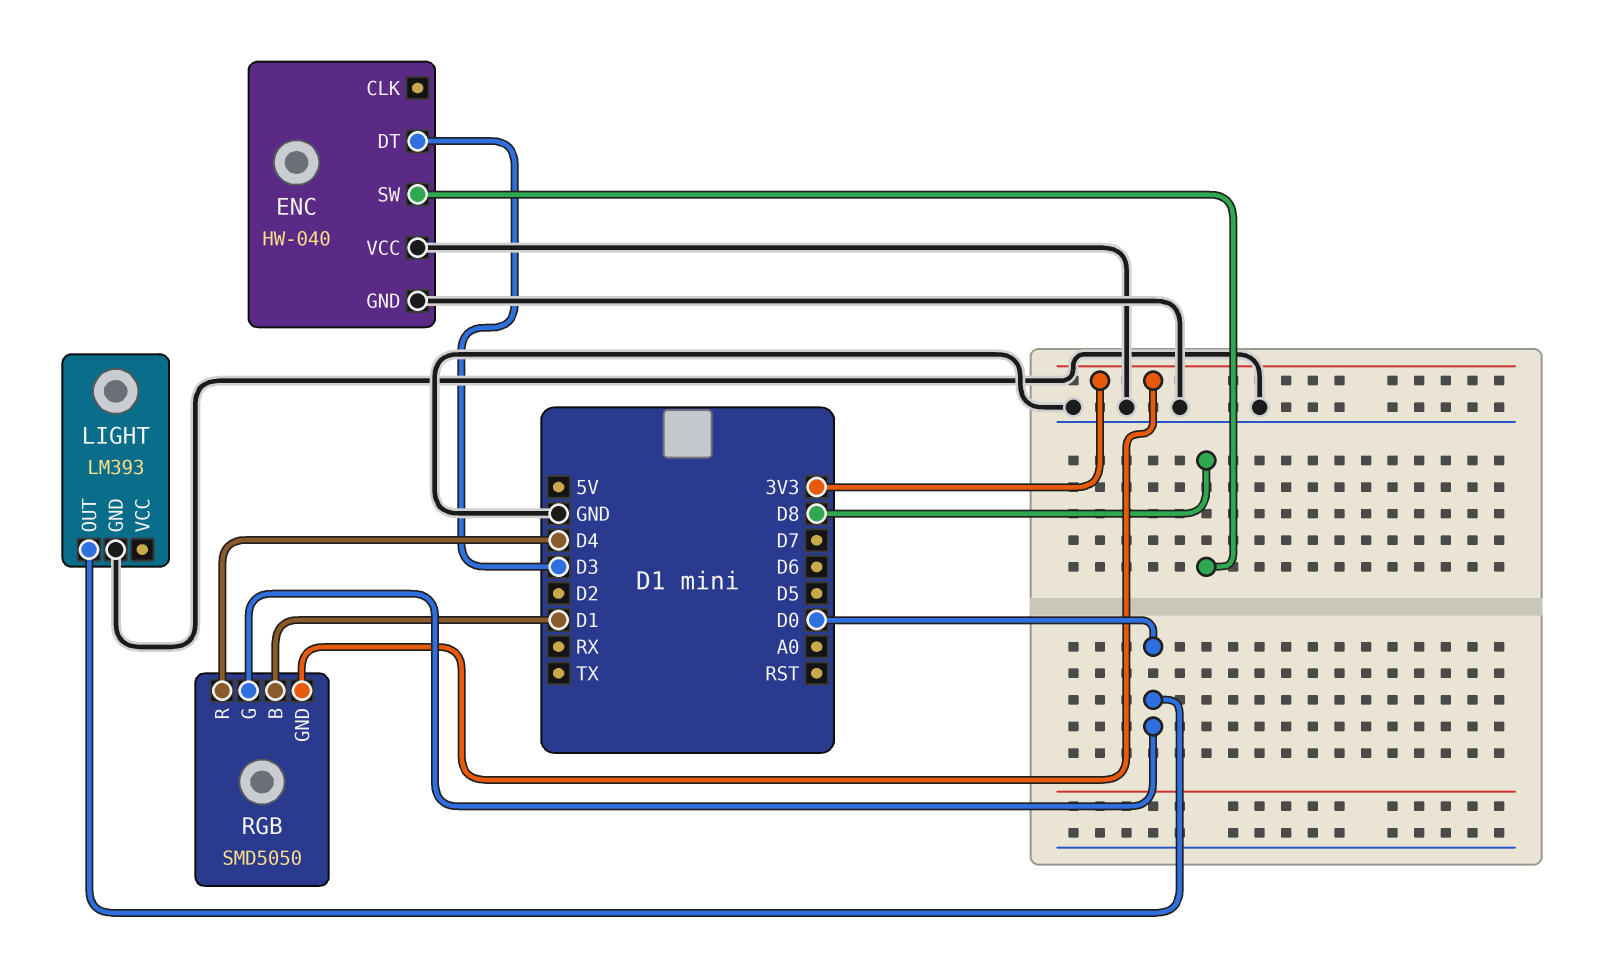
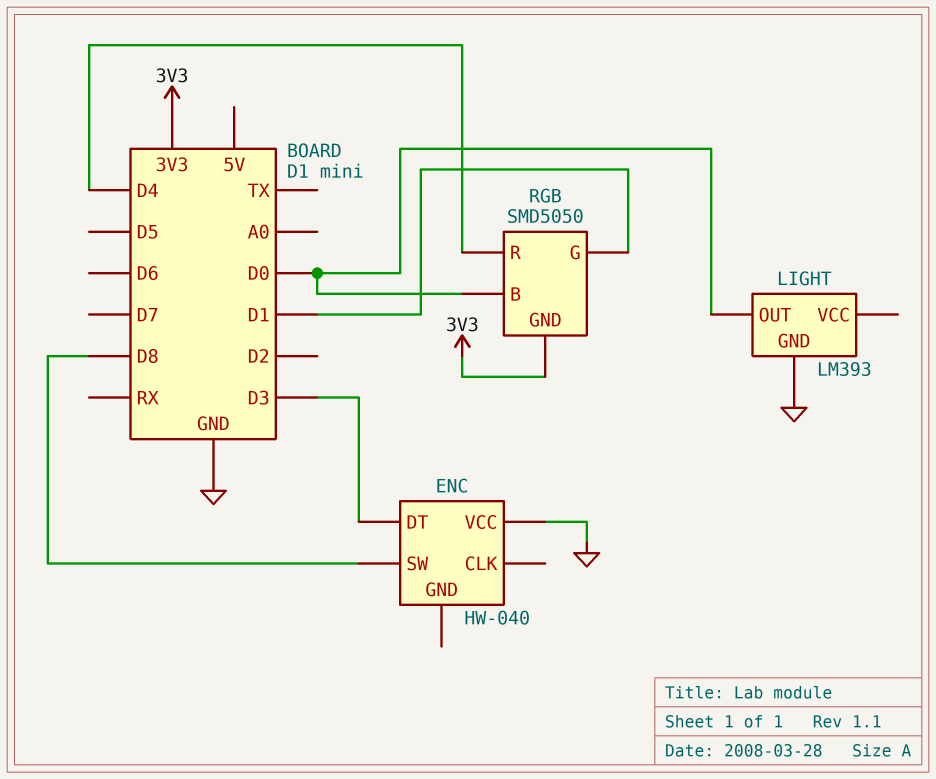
ENC pin GND: GND -> none
RGB pin B: D1 -> D0
RGB pin G: D0 -> D1

